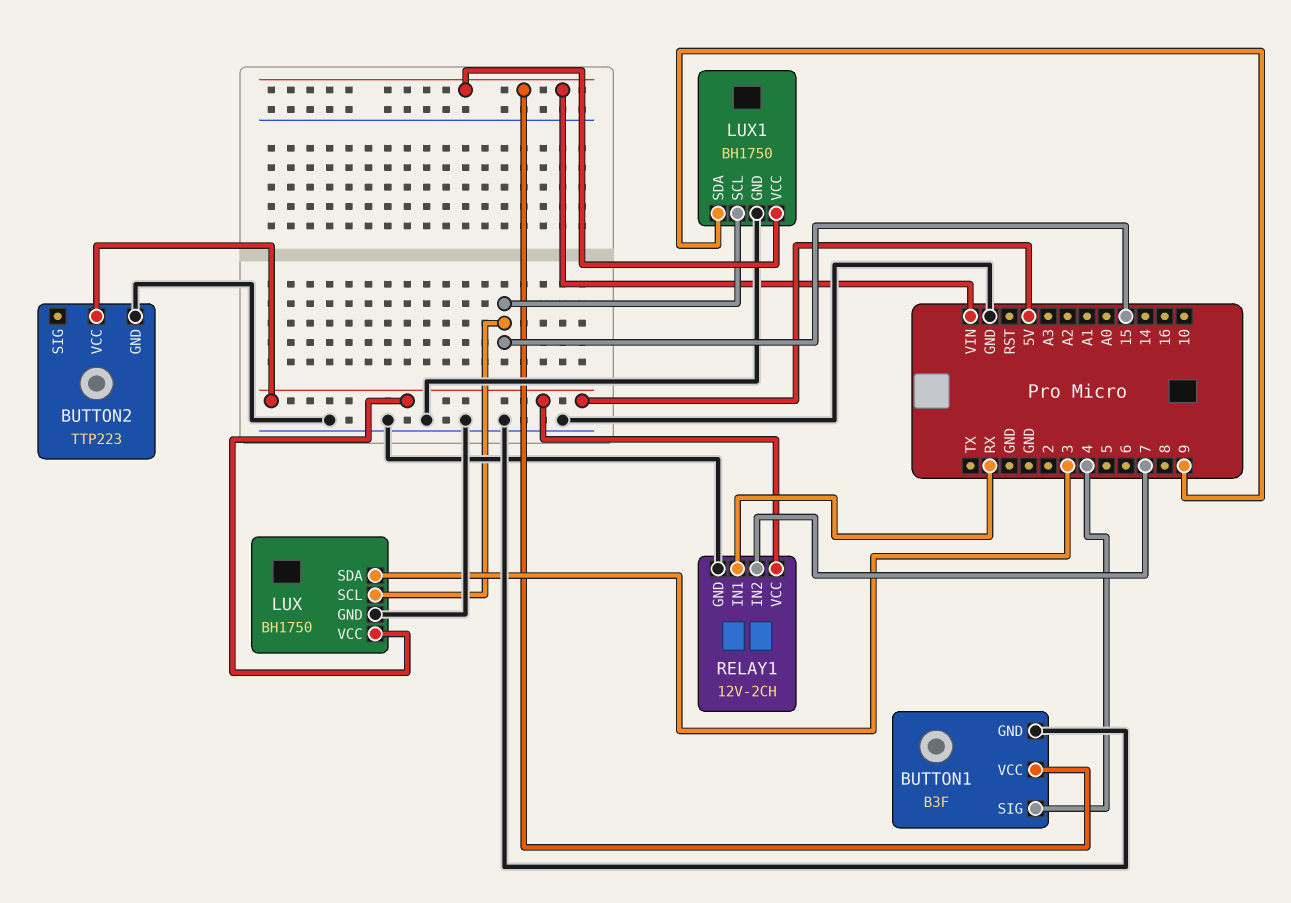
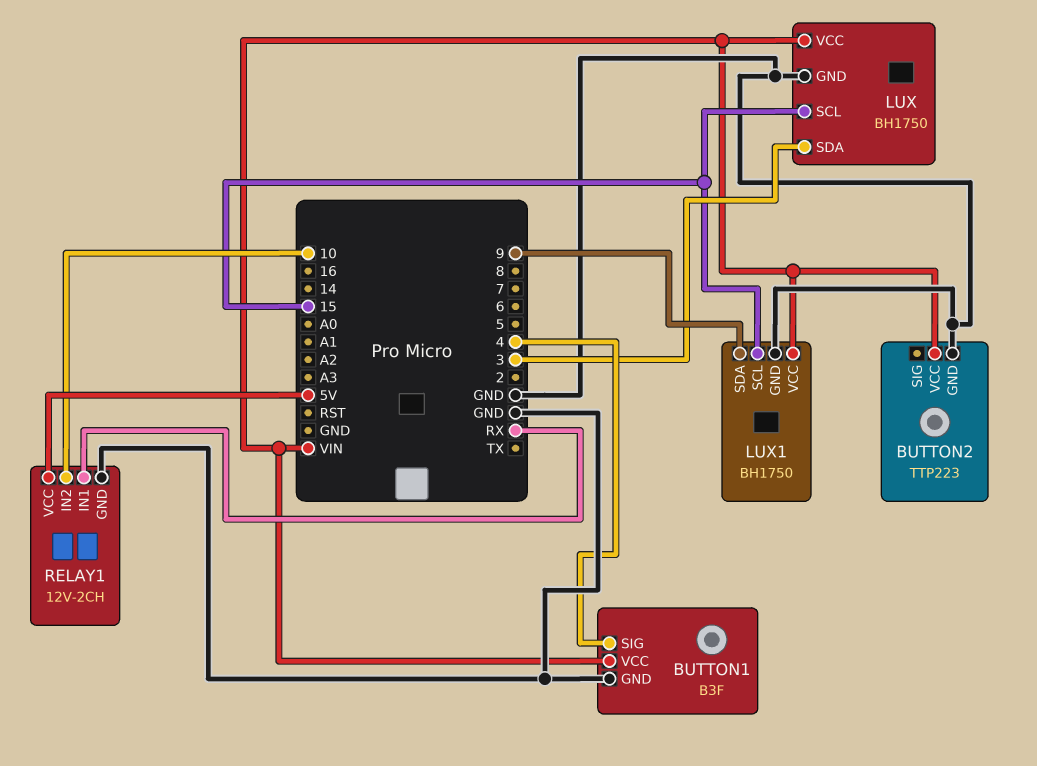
BUTTON2 pin VCC: 5V -> VIN
LUX pin VCC: 5V -> VIN
RELAY1 pin IN2: 7 -> 10

